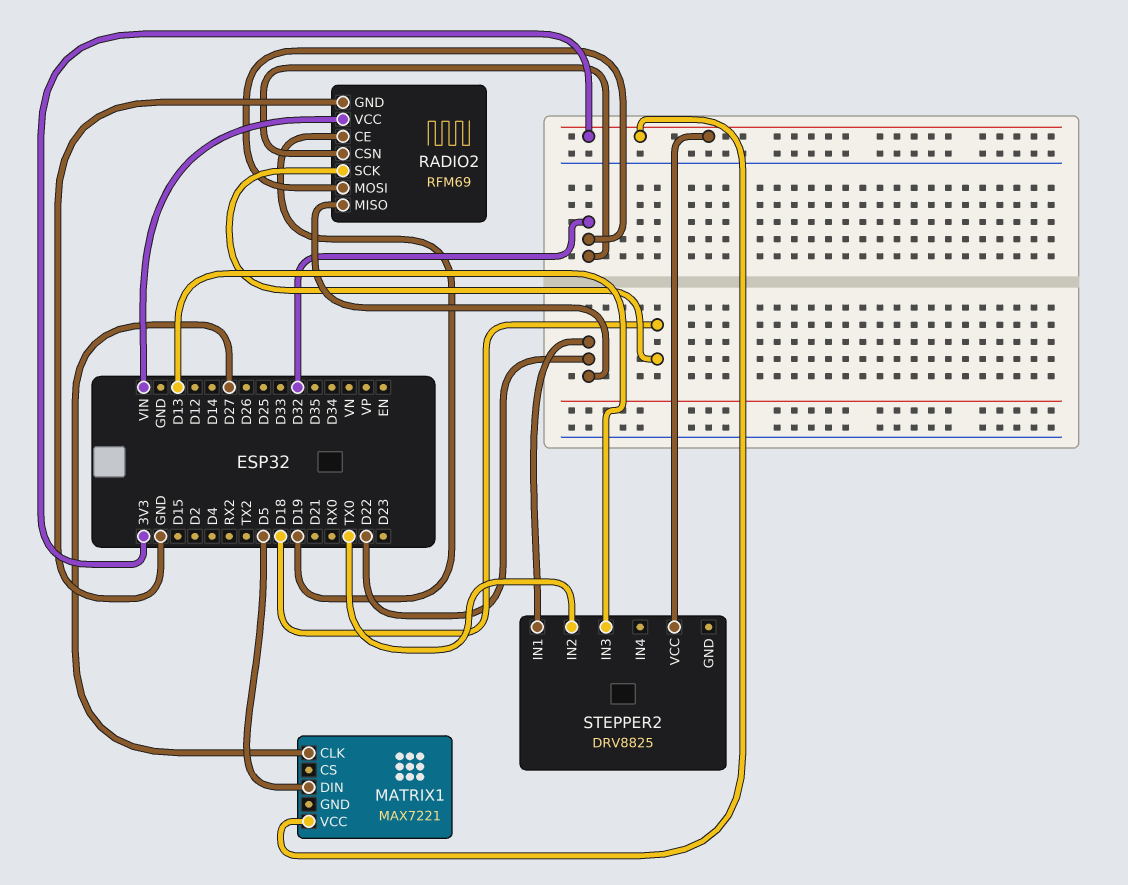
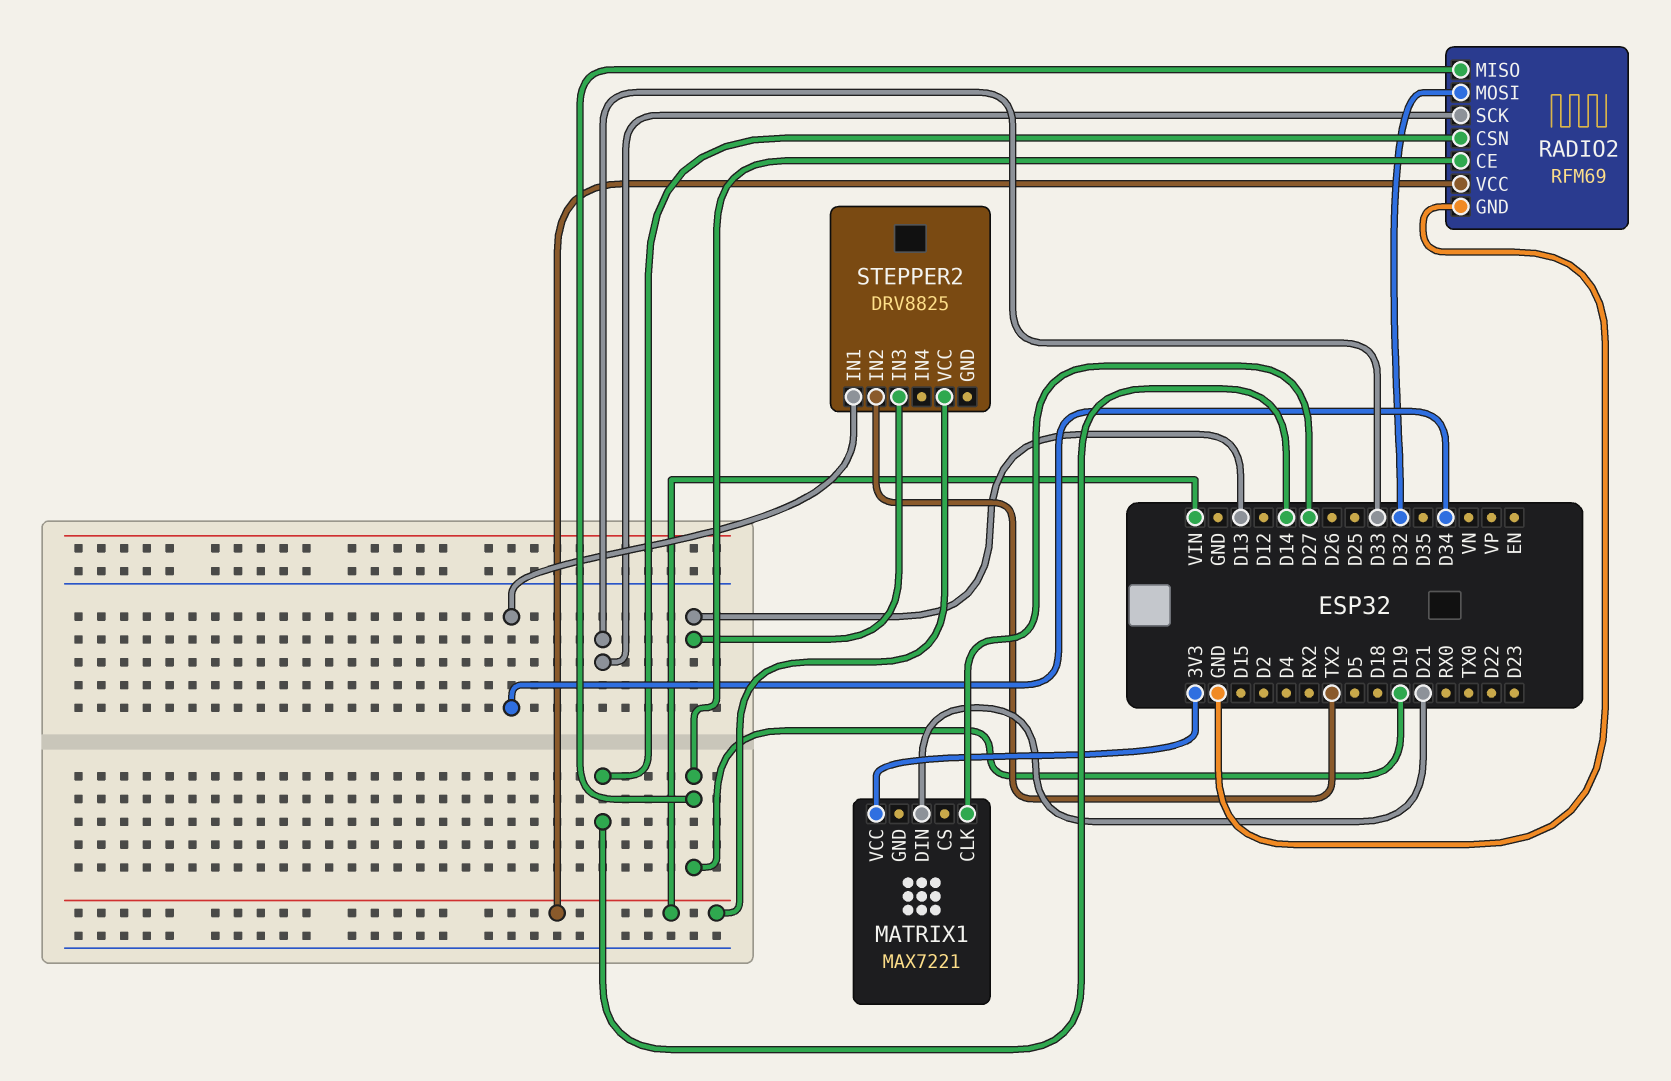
MATRIX1 pin DIN: D5 -> D21
RADIO2 pin CSN: D32 -> D14
RADIO2 pin MISO: D22 -> D19
RADIO2 pin SCK: D18 -> D33
STEPPER2 pin IN1: D22 -> D34
STEPPER2 pin IN2: TX0 -> TX2
STEPPER2 pin VCC: 3V3 -> VIN

